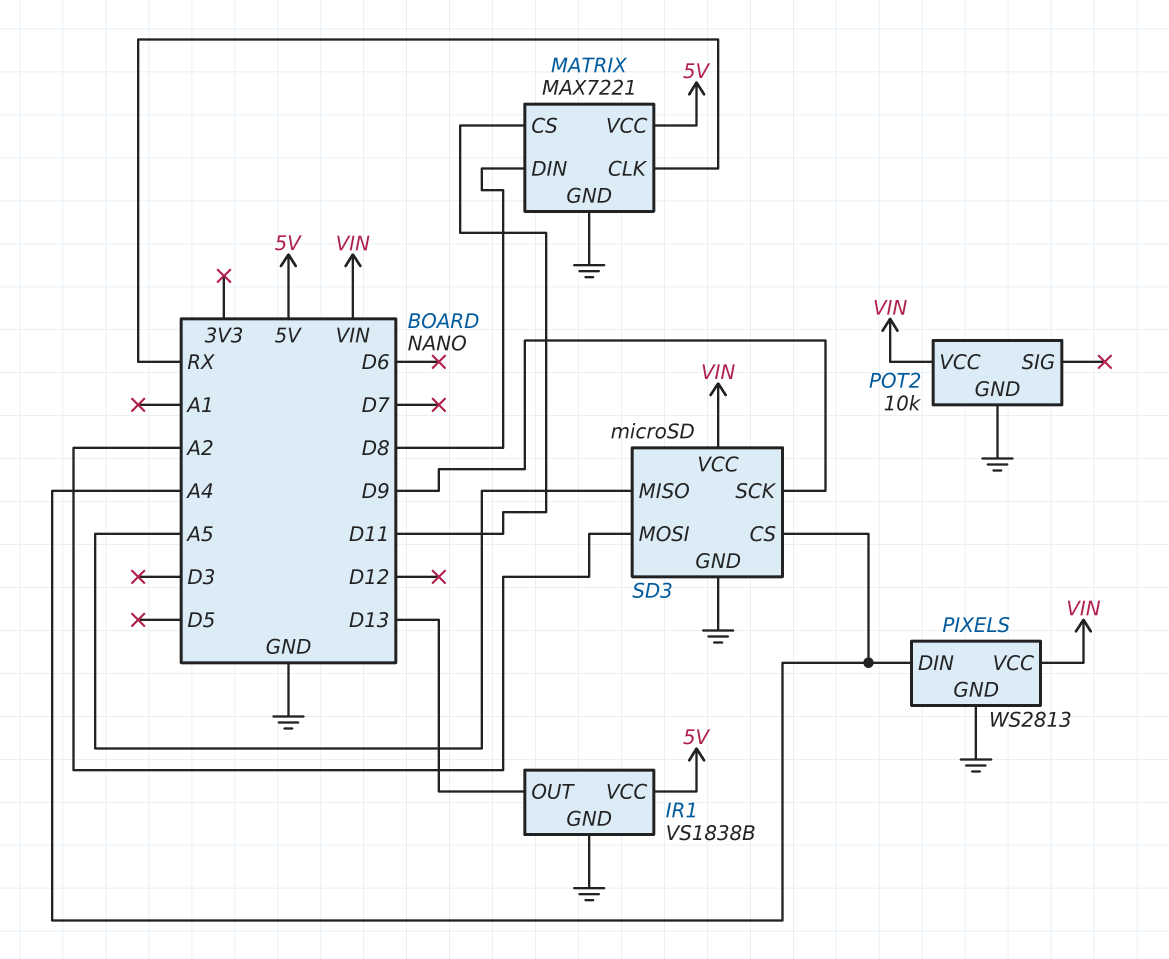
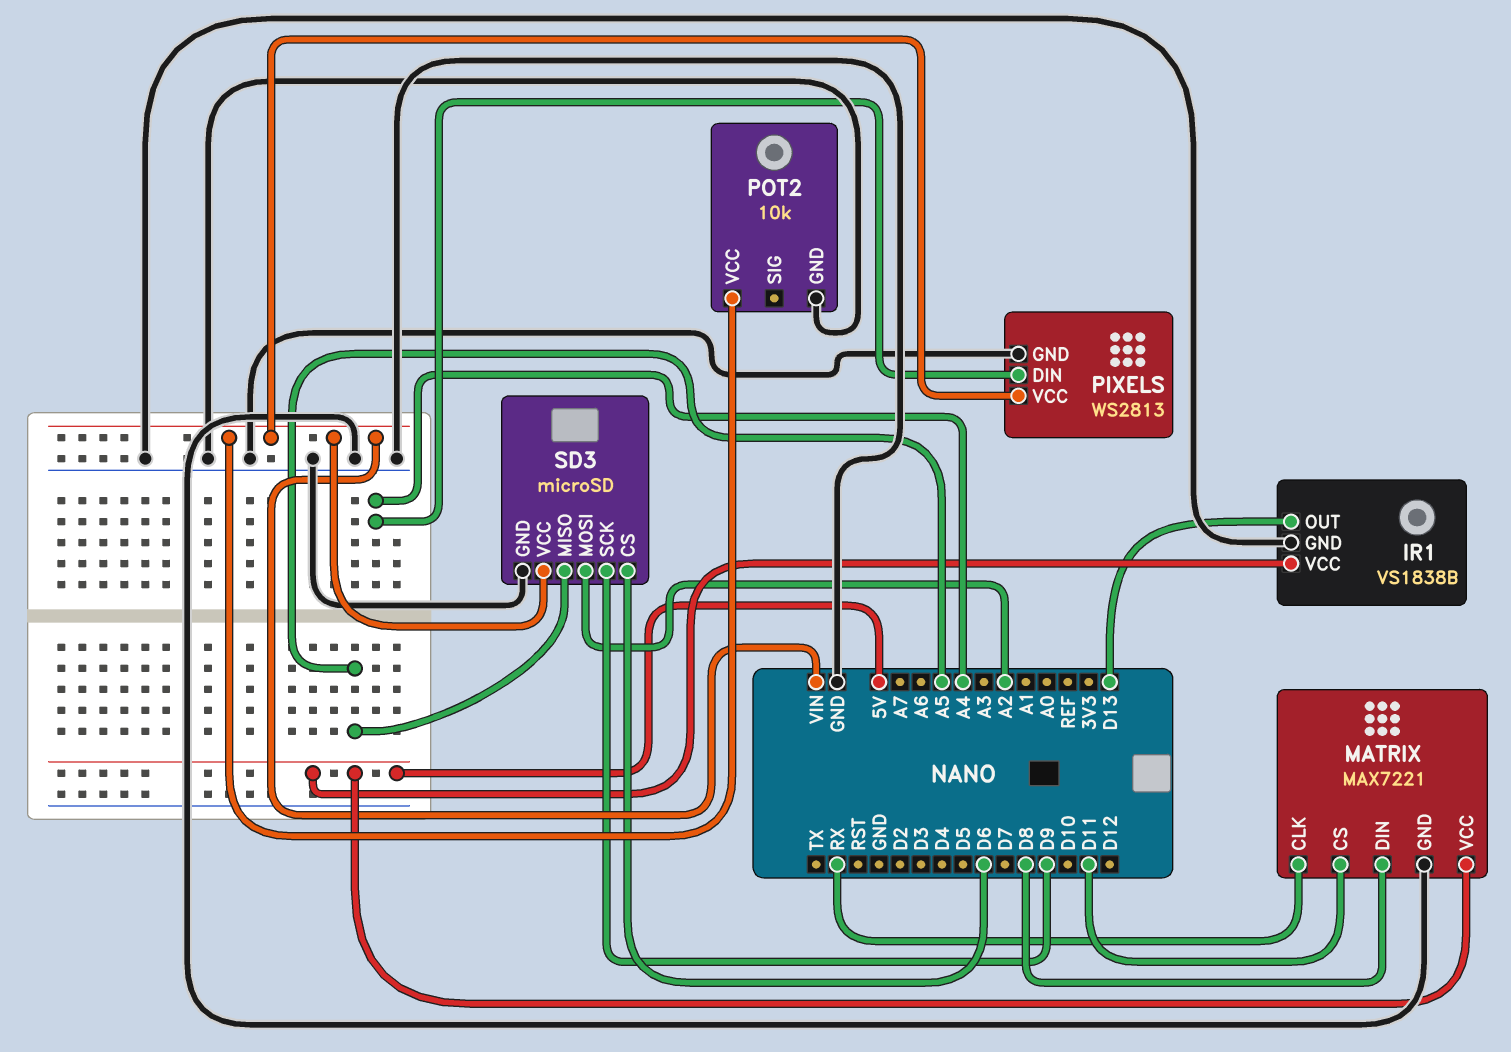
SD3 pin CS: A4 -> D6

